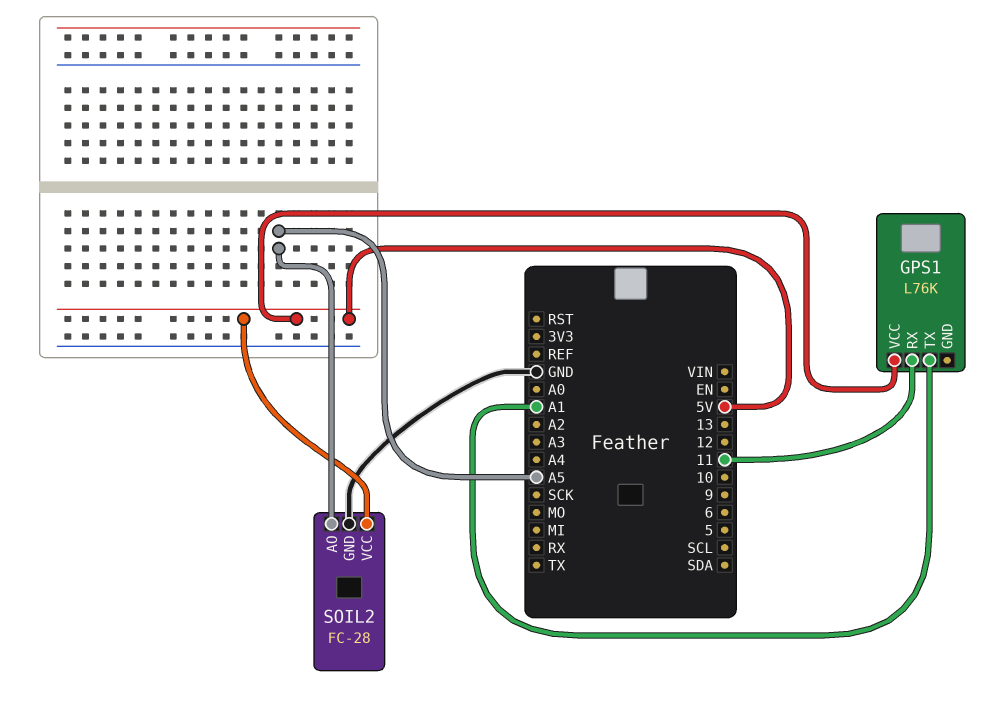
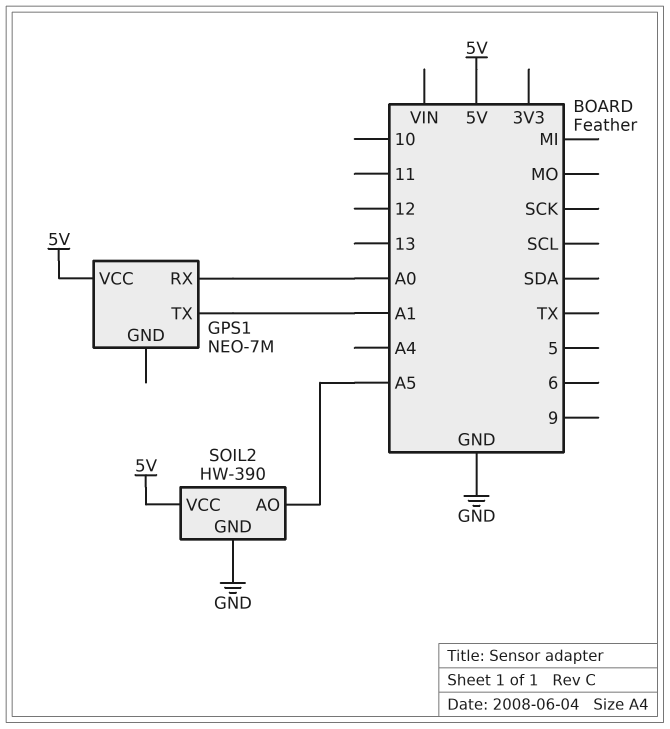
GPS1: L76K -> NEO-7M
GPS1 pin RX: 11 -> A0
SOIL2: FC-28 -> HW-390

